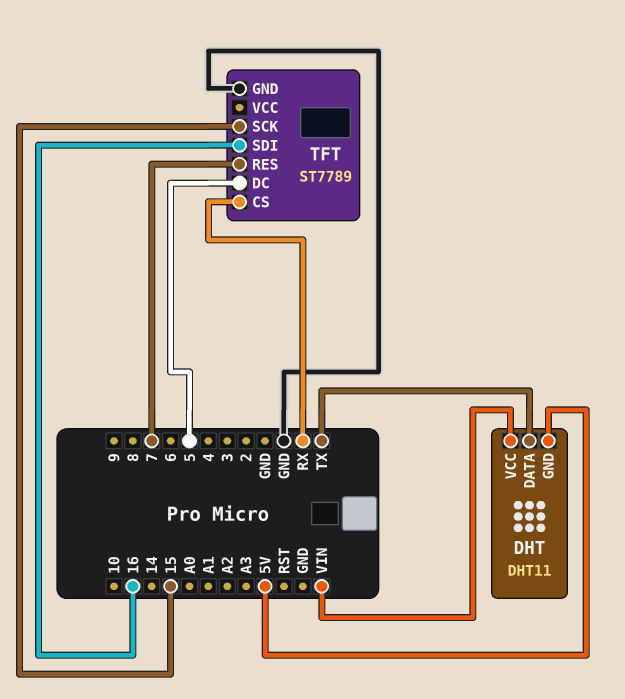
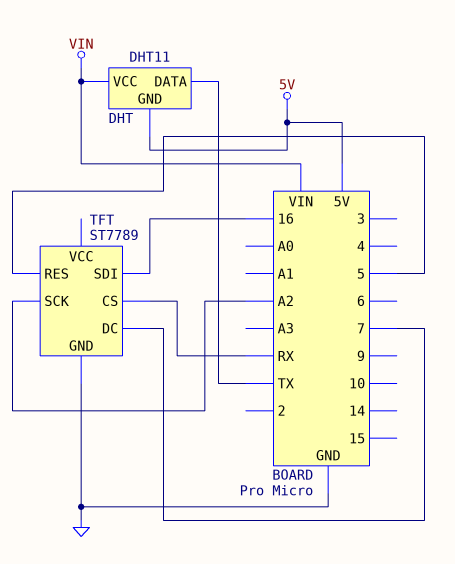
TFT pin DC: 5 -> 7
TFT pin RES: 7 -> 5
TFT pin SCK: 15 -> A2

